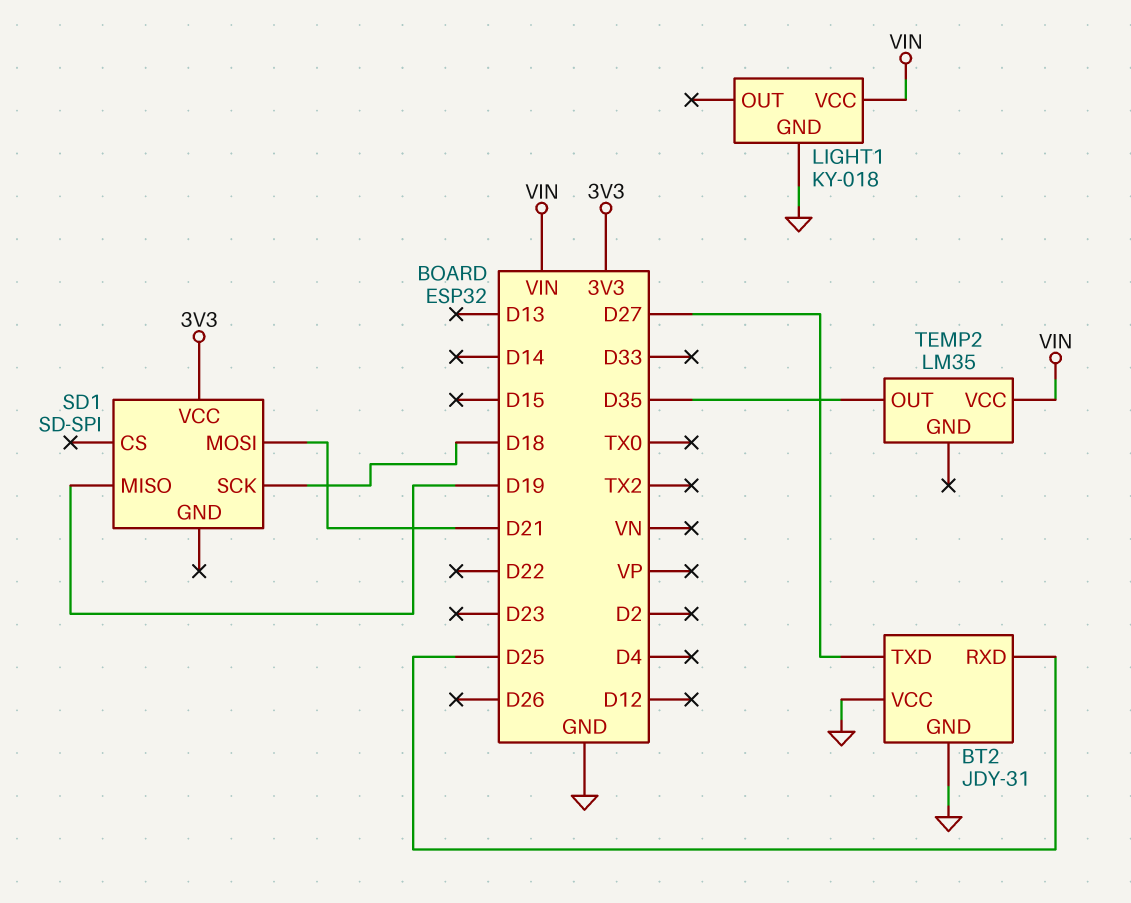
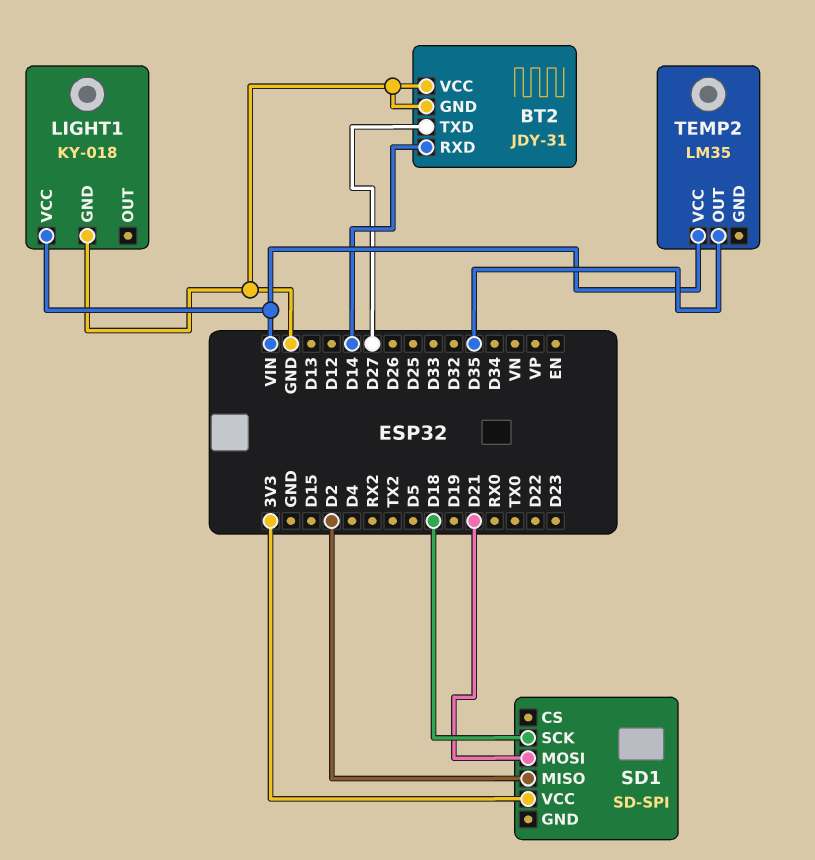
BT2 pin RXD: D25 -> D14
SD1 pin MISO: D19 -> D2

